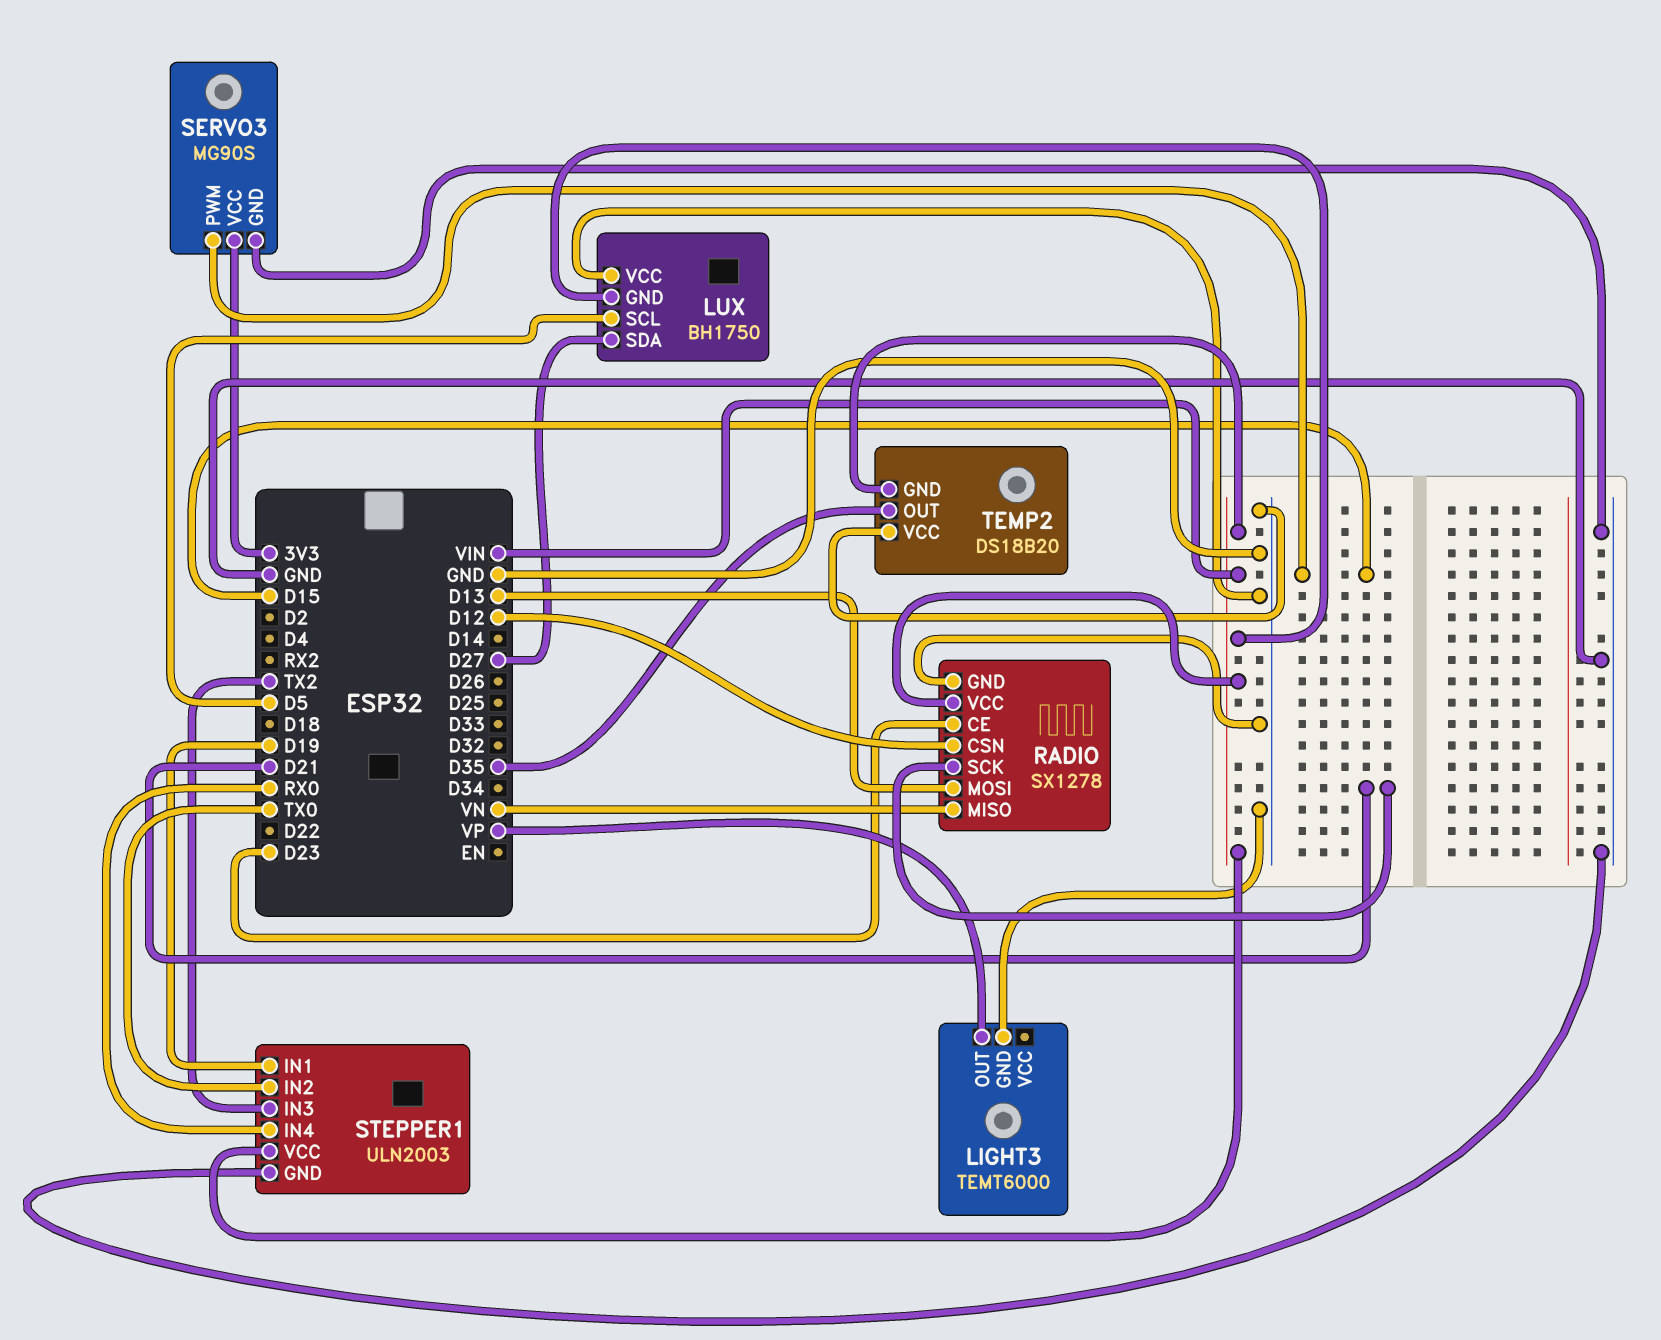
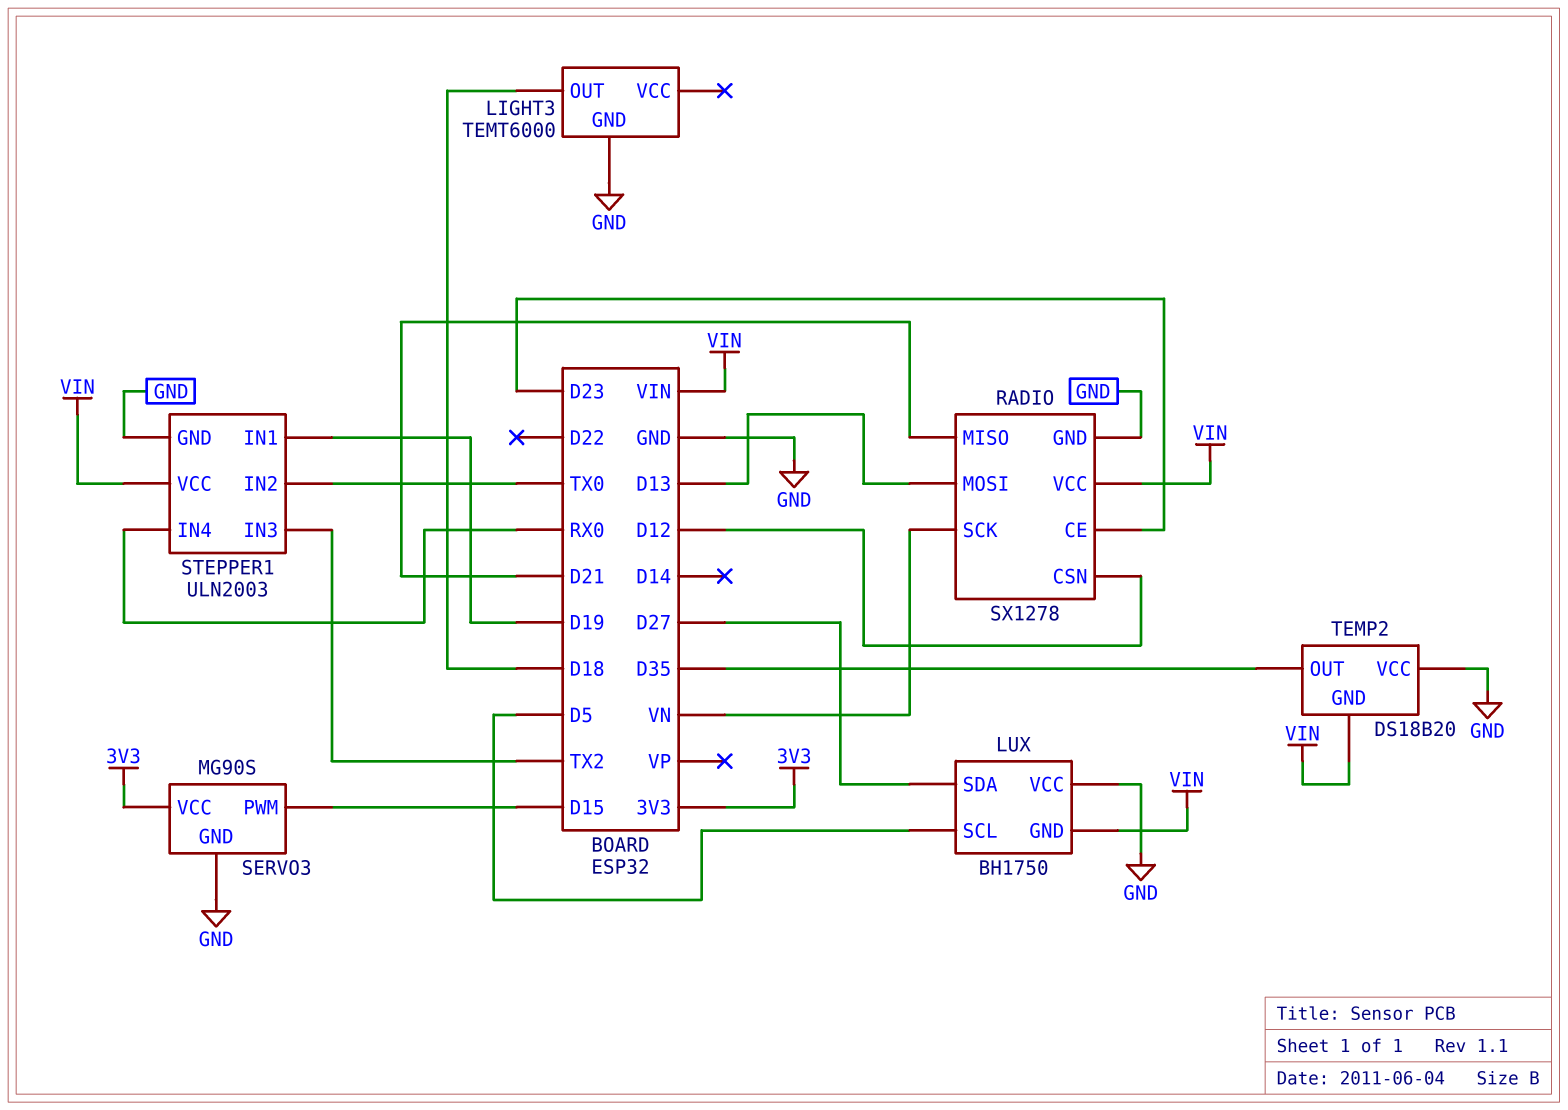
LIGHT3 pin OUT: VP -> D18
RADIO pin MISO: VN -> D21
RADIO pin SCK: D21 -> VN

